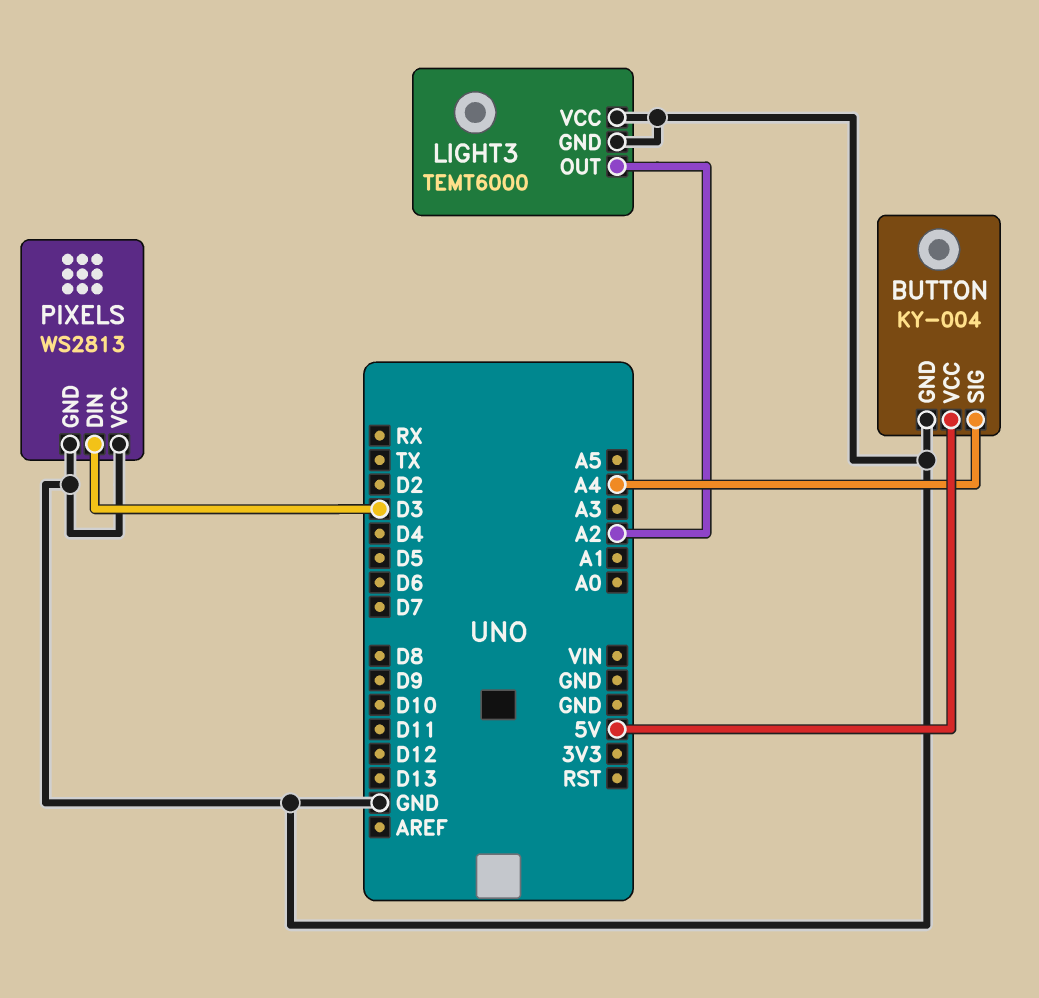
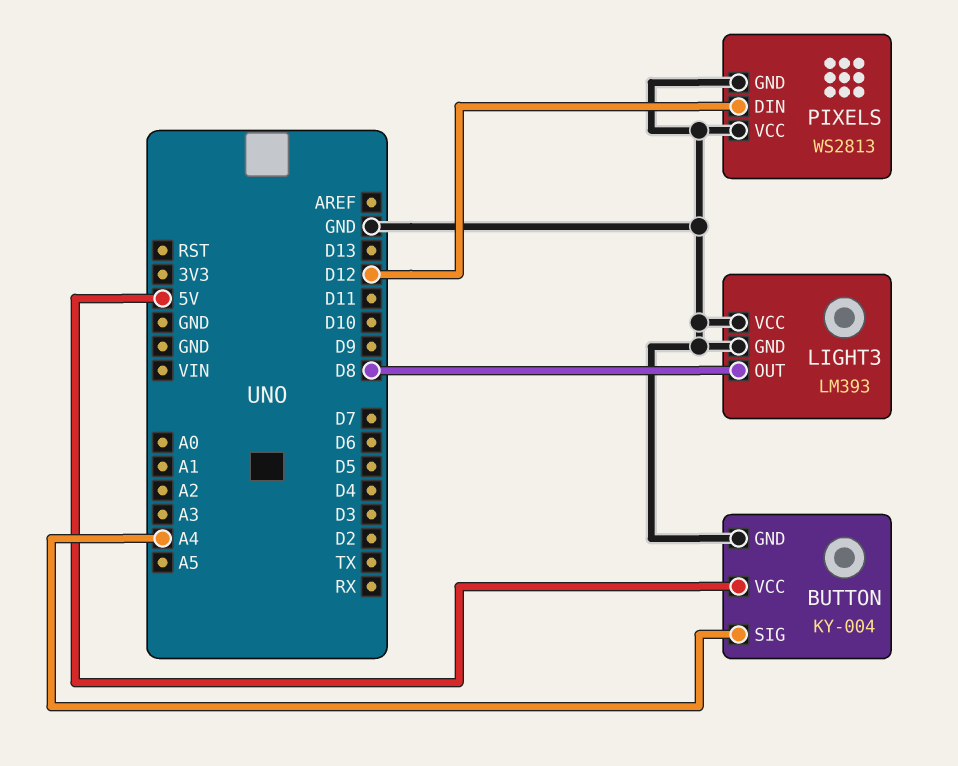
LIGHT3: TEMT6000 -> LM393
LIGHT3 pin OUT: A2 -> D8
PIXELS pin DIN: D3 -> D12

